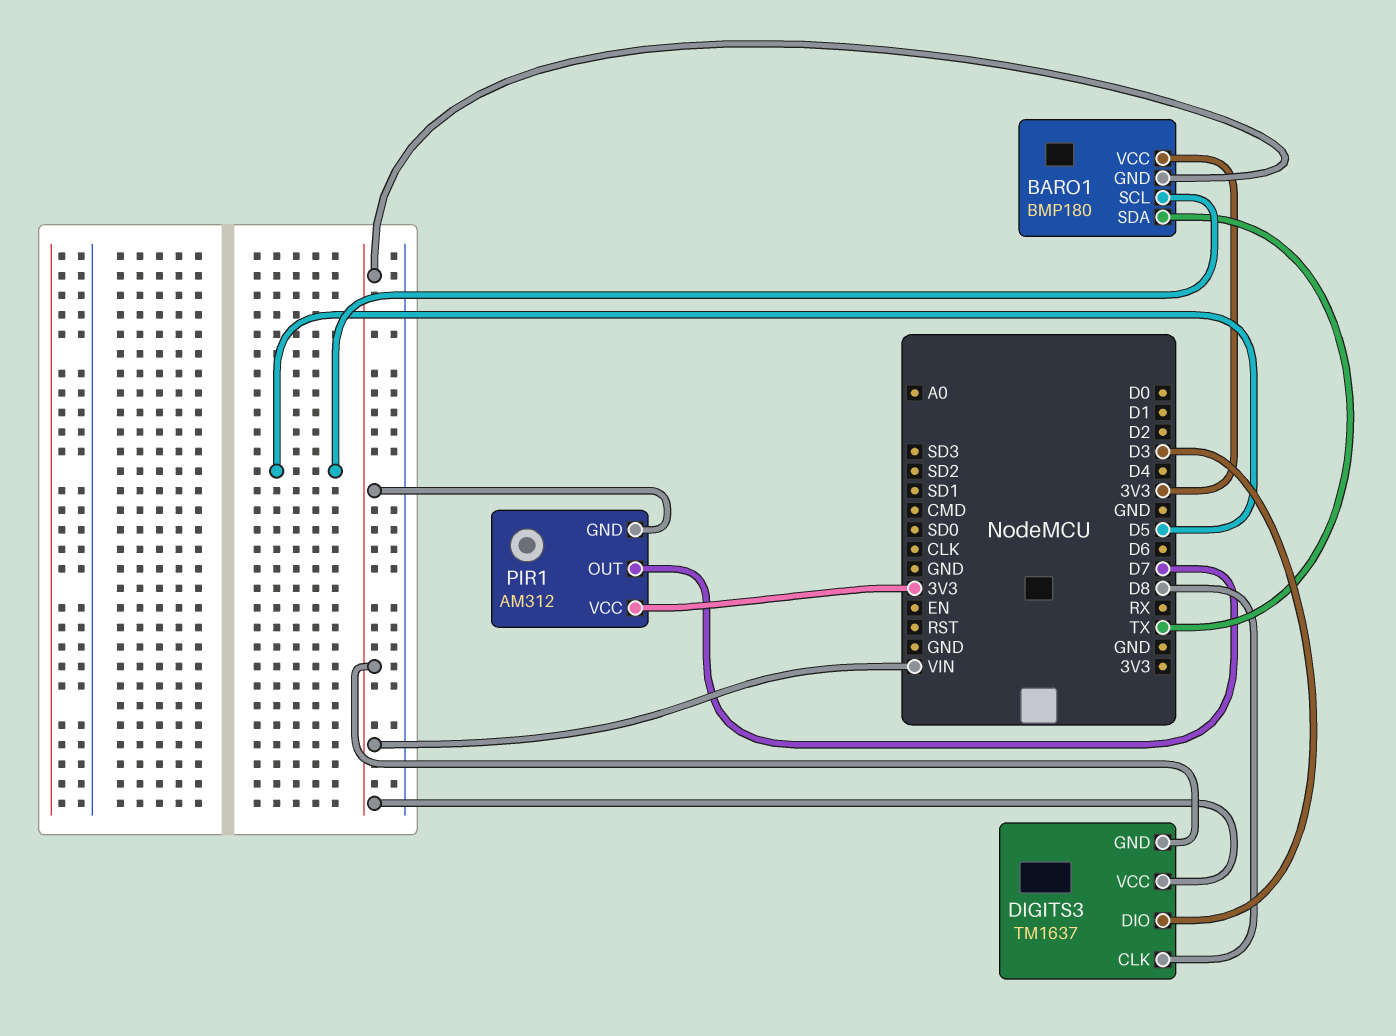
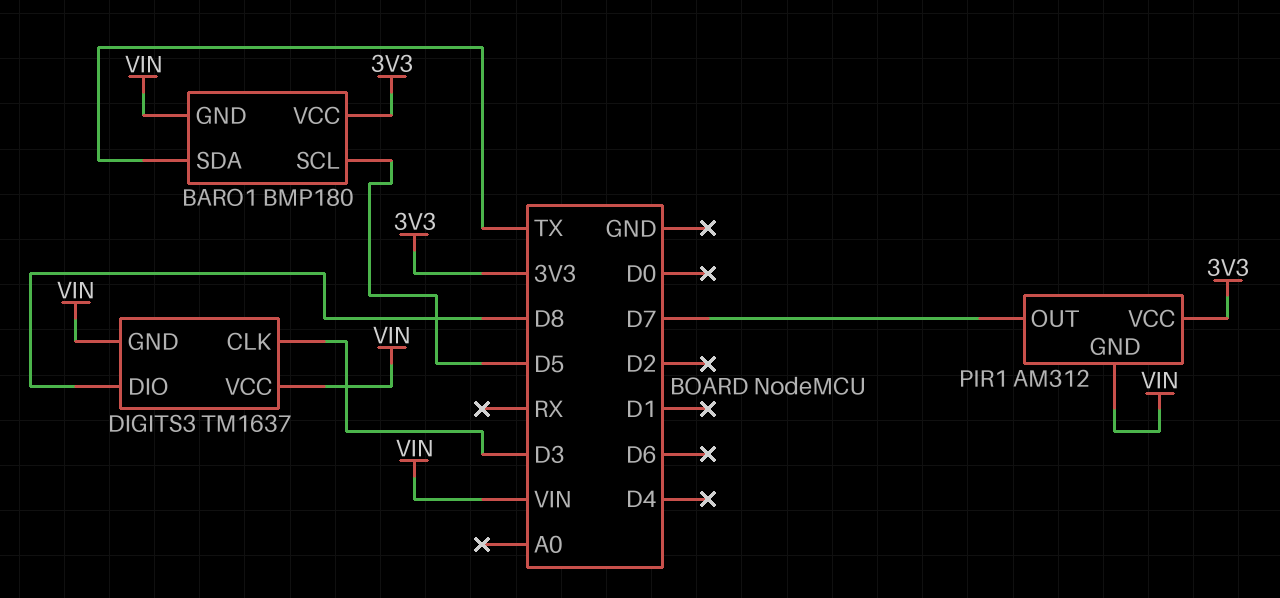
DIGITS3 pin CLK: D8 -> D3
DIGITS3 pin DIO: D3 -> D8

